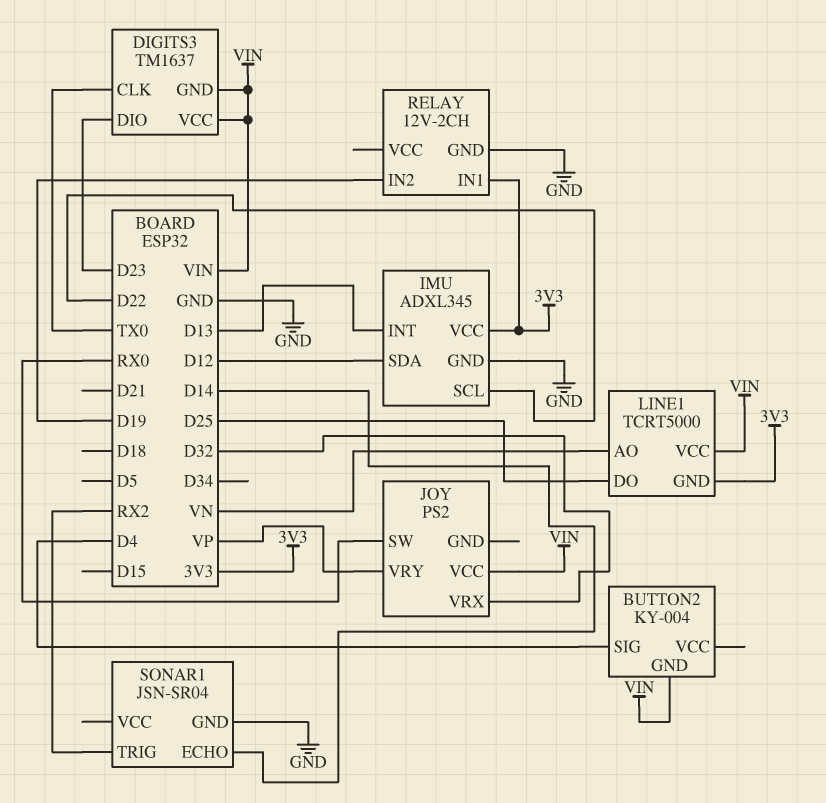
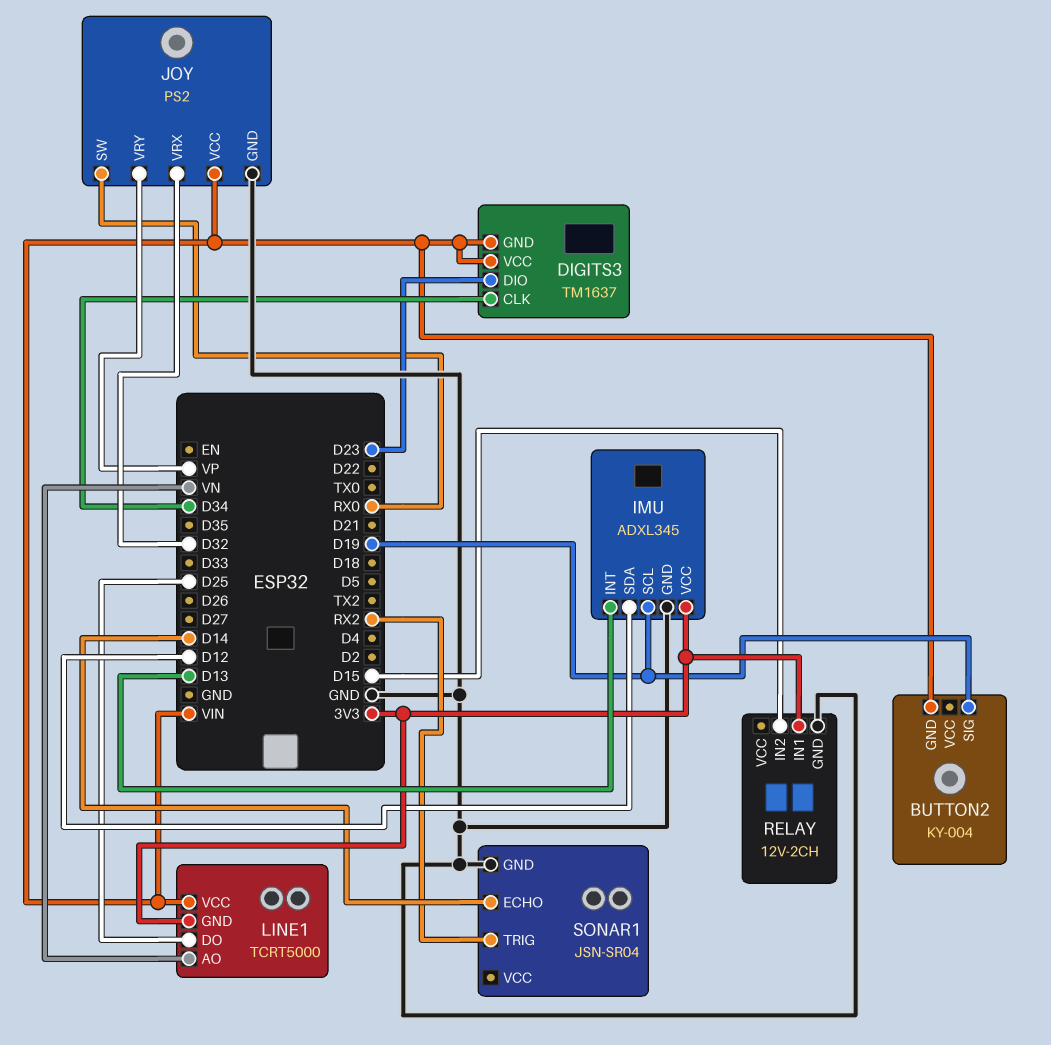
BUTTON2 pin SIG: D4 -> D19
DIGITS3 pin CLK: TX0 -> D34
IMU pin SCL: D22 -> D19
JOY pin GND: none -> GND
RELAY pin IN2: D19 -> D15

